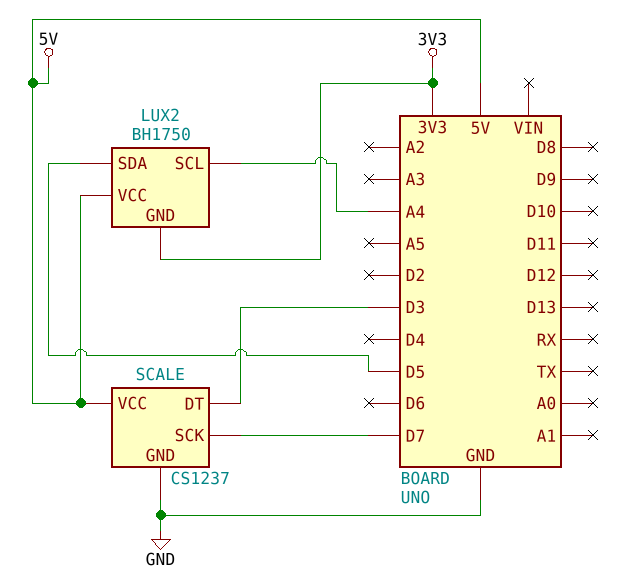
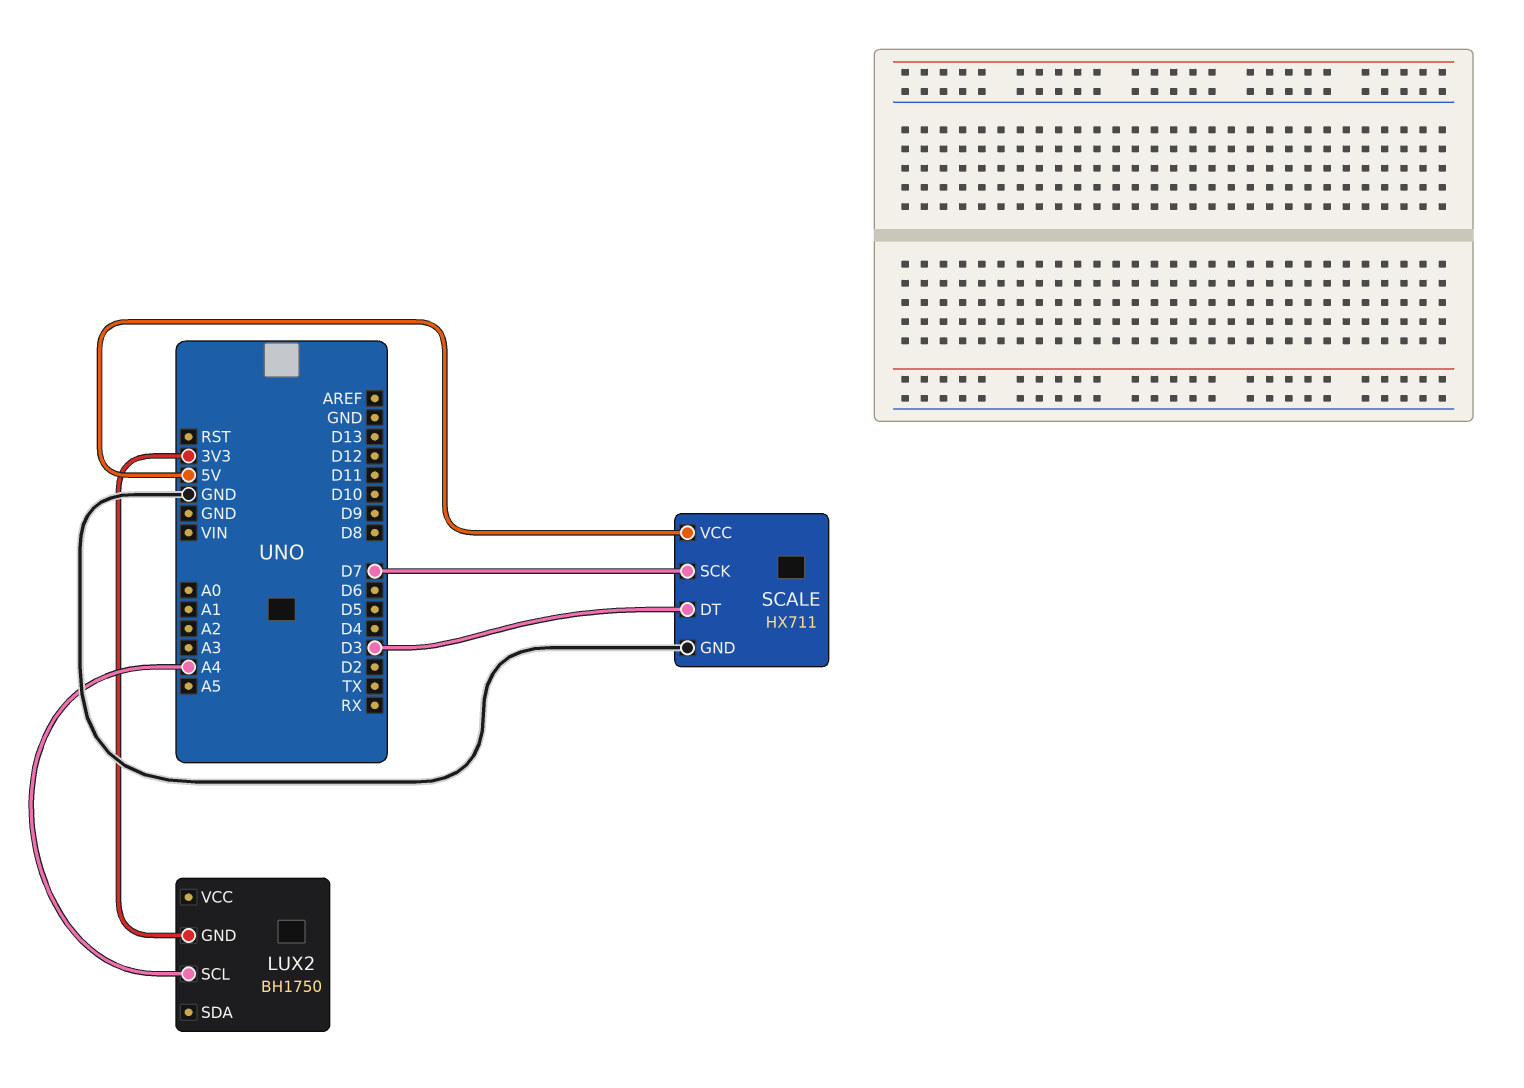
LUX2 pin SDA: D5 -> none
LUX2 pin VCC: 5V -> none
SCALE: CS1237 -> HX711

